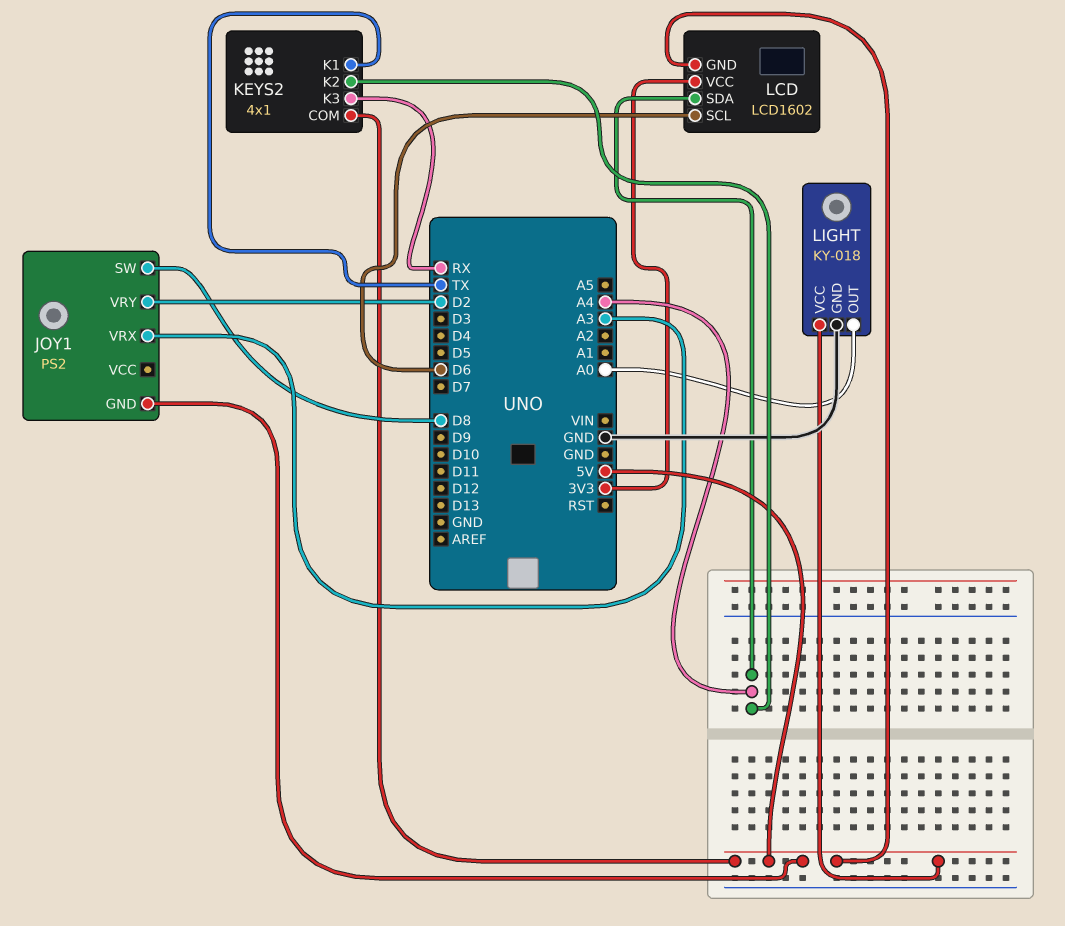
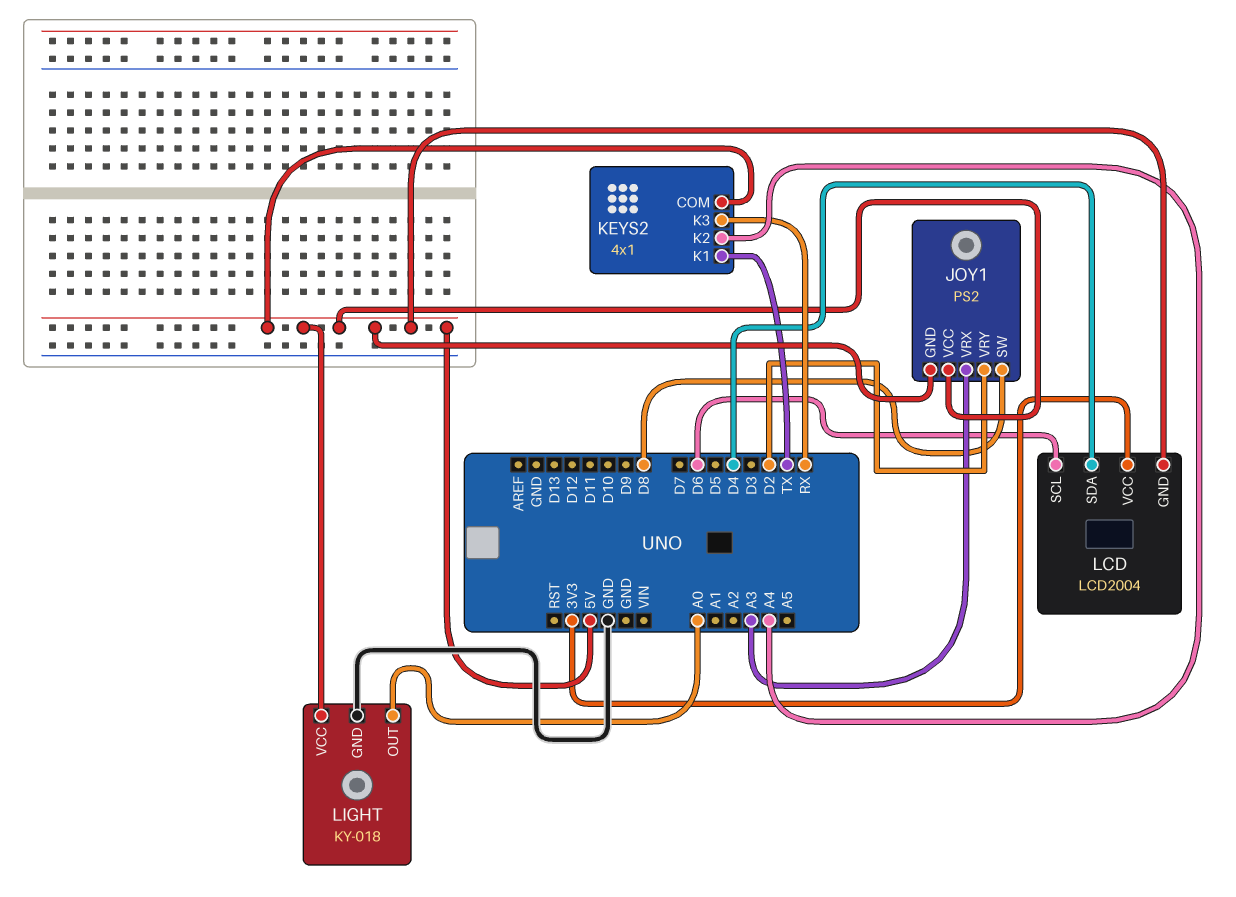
JOY1 pin VCC: none -> 5V
LCD: LCD1602 -> LCD2004
LCD pin SDA: A4 -> D4

